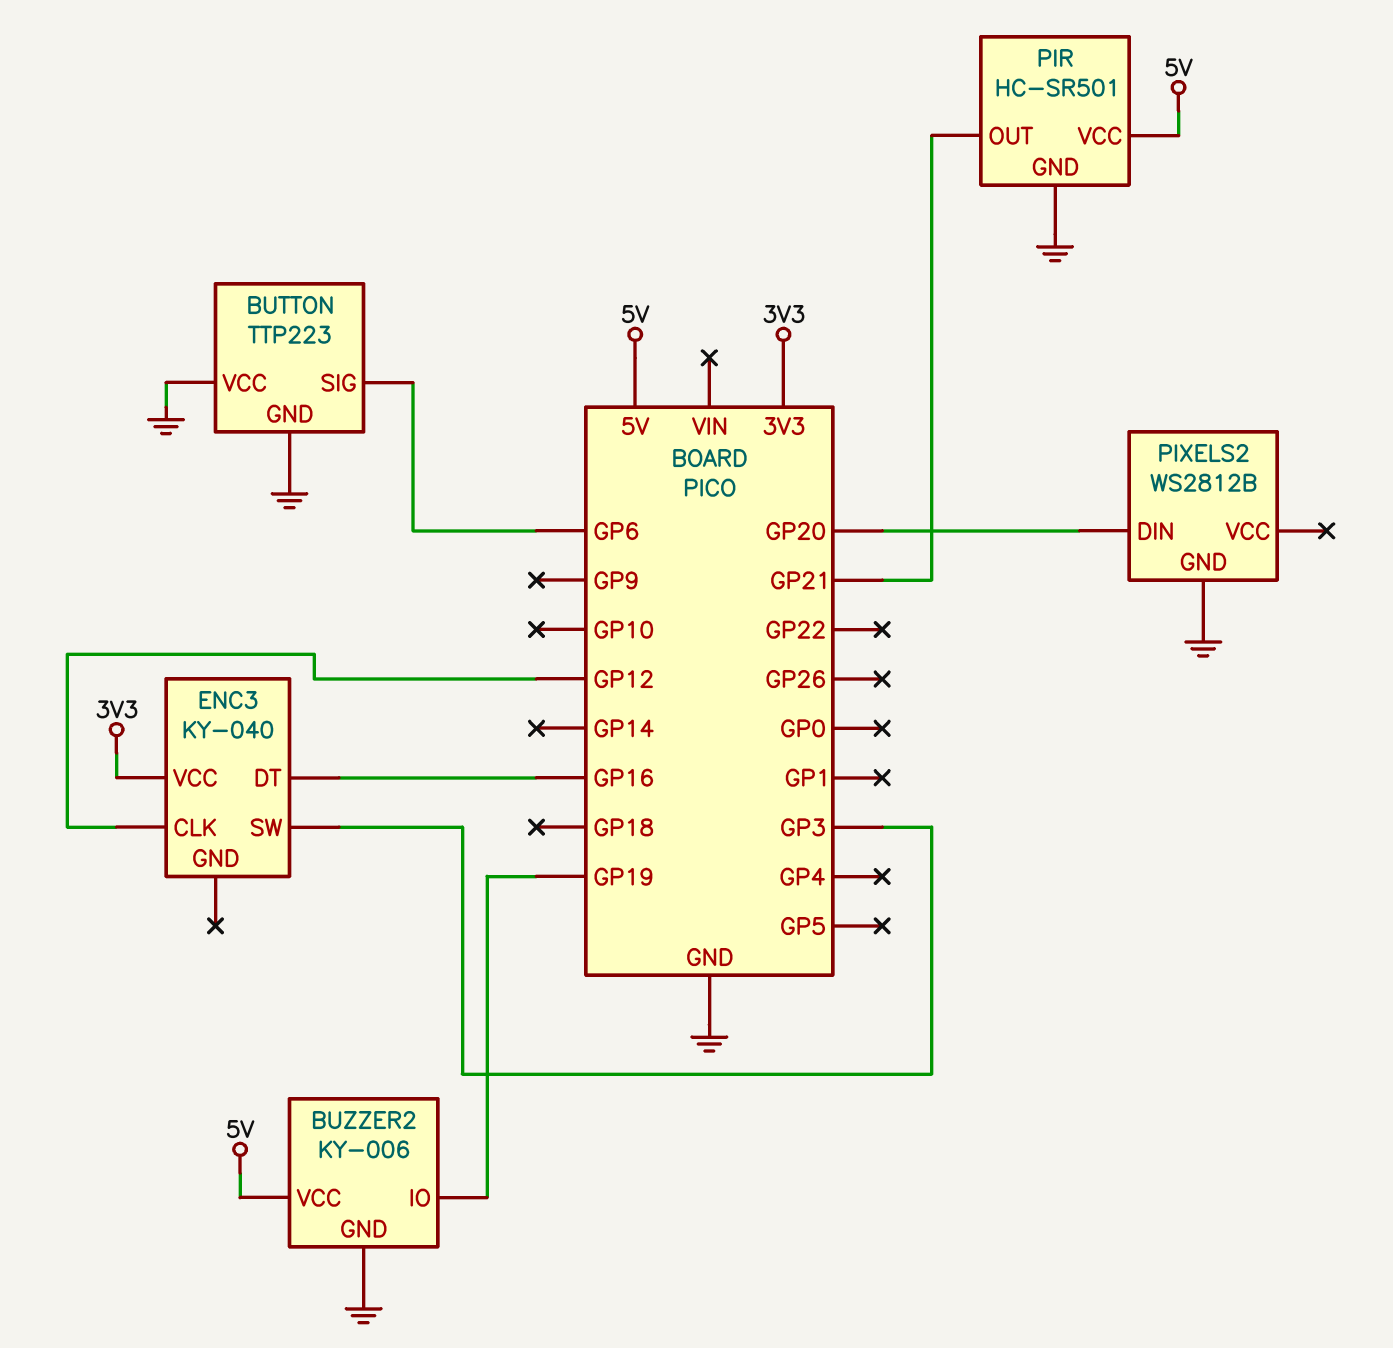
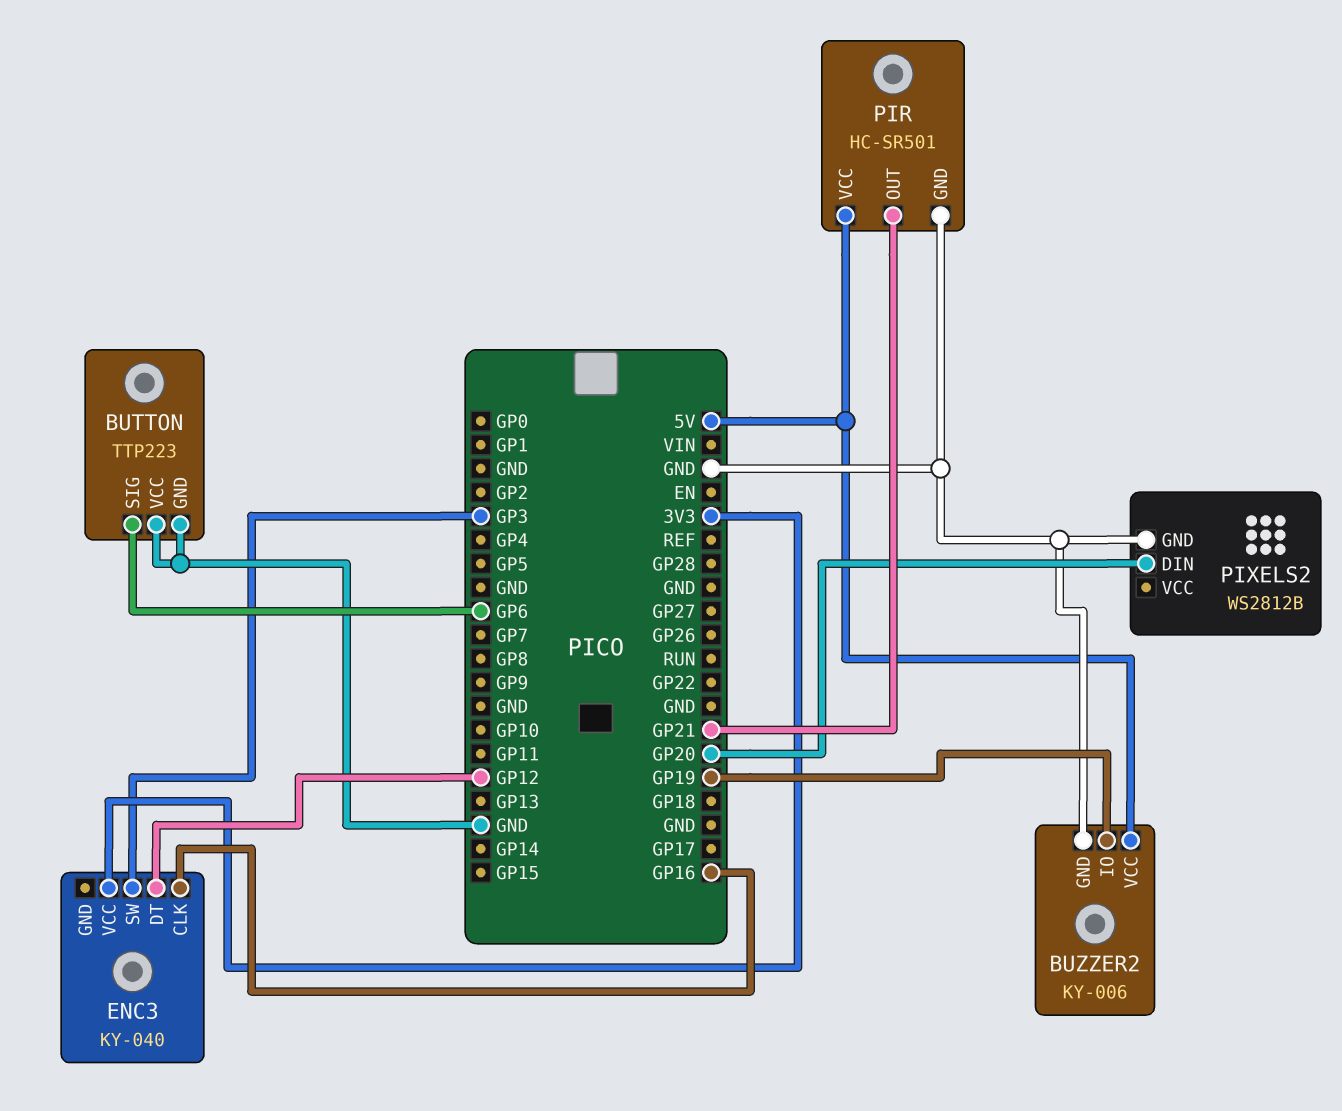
ENC3 pin CLK: GP12 -> GP16
ENC3 pin DT: GP16 -> GP12

